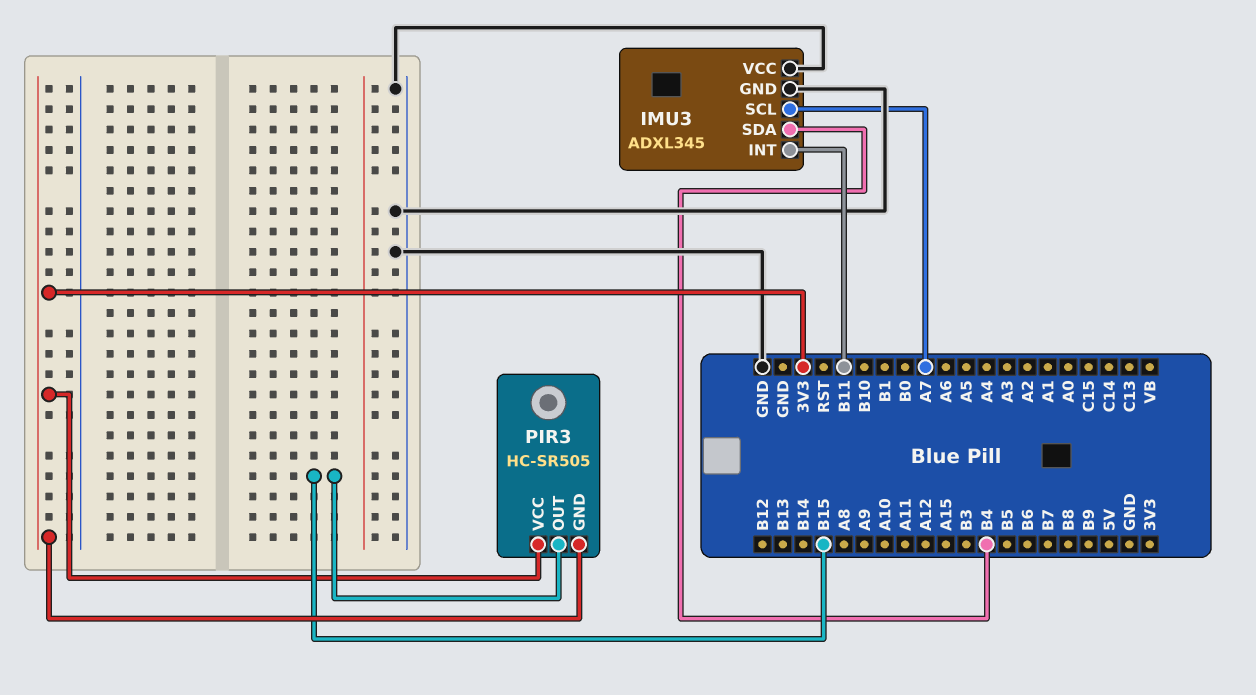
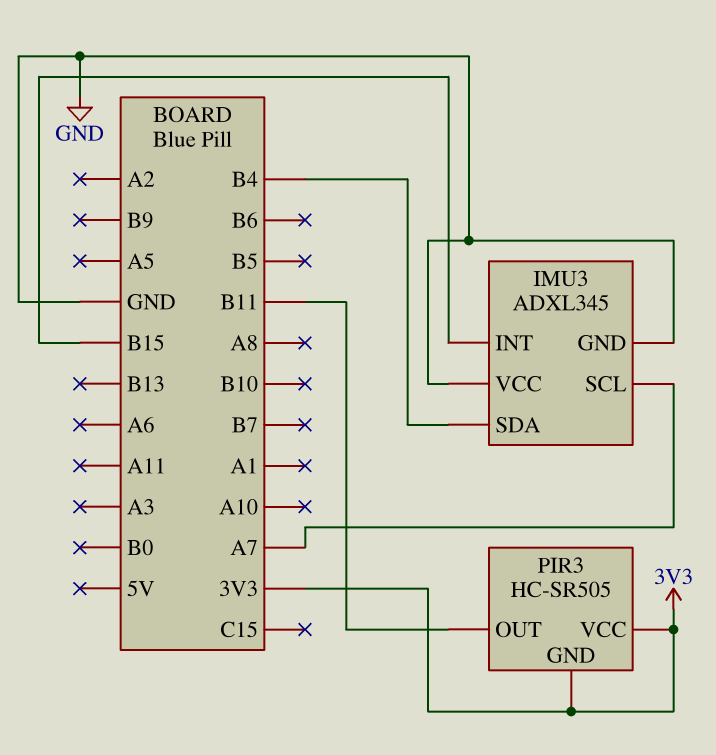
IMU3 pin INT: B11 -> B15
PIR3 pin OUT: B15 -> B11

